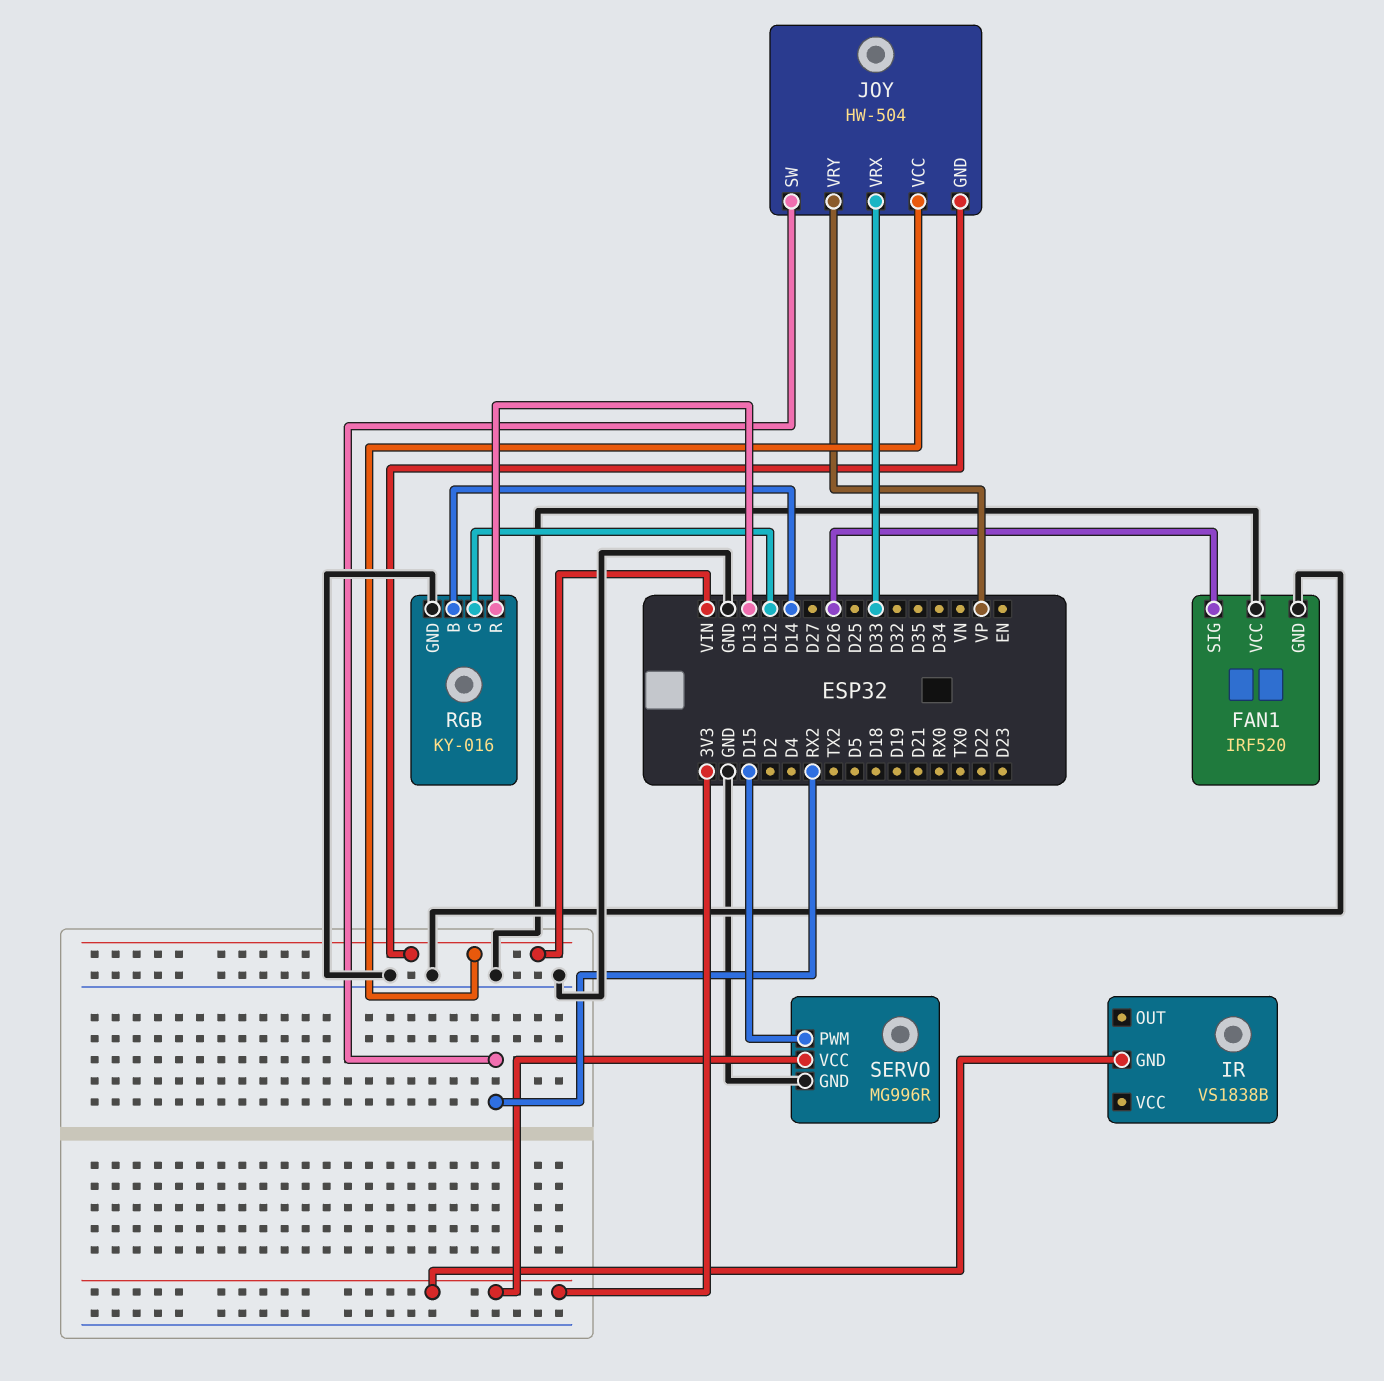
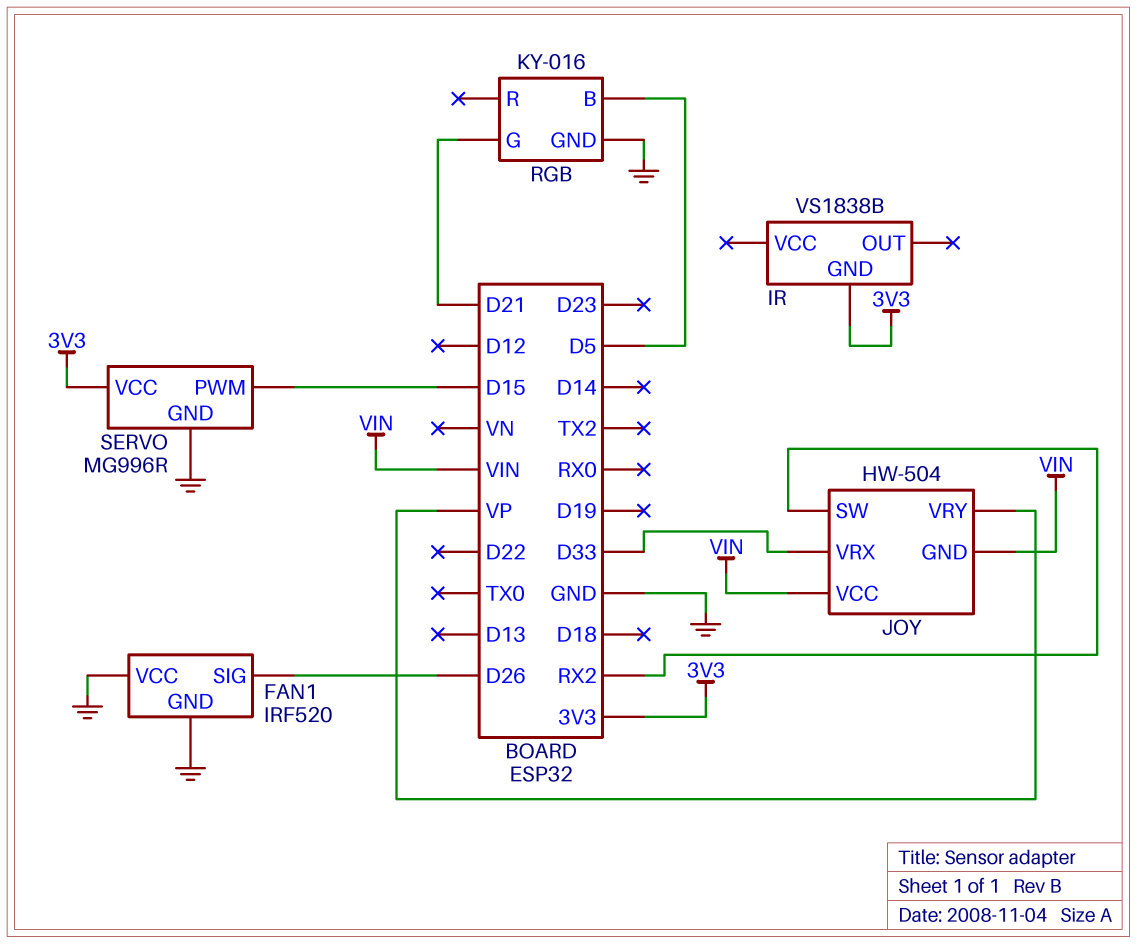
RGB pin B: D14 -> D5
RGB pin G: D12 -> D21
RGB pin R: D13 -> none

